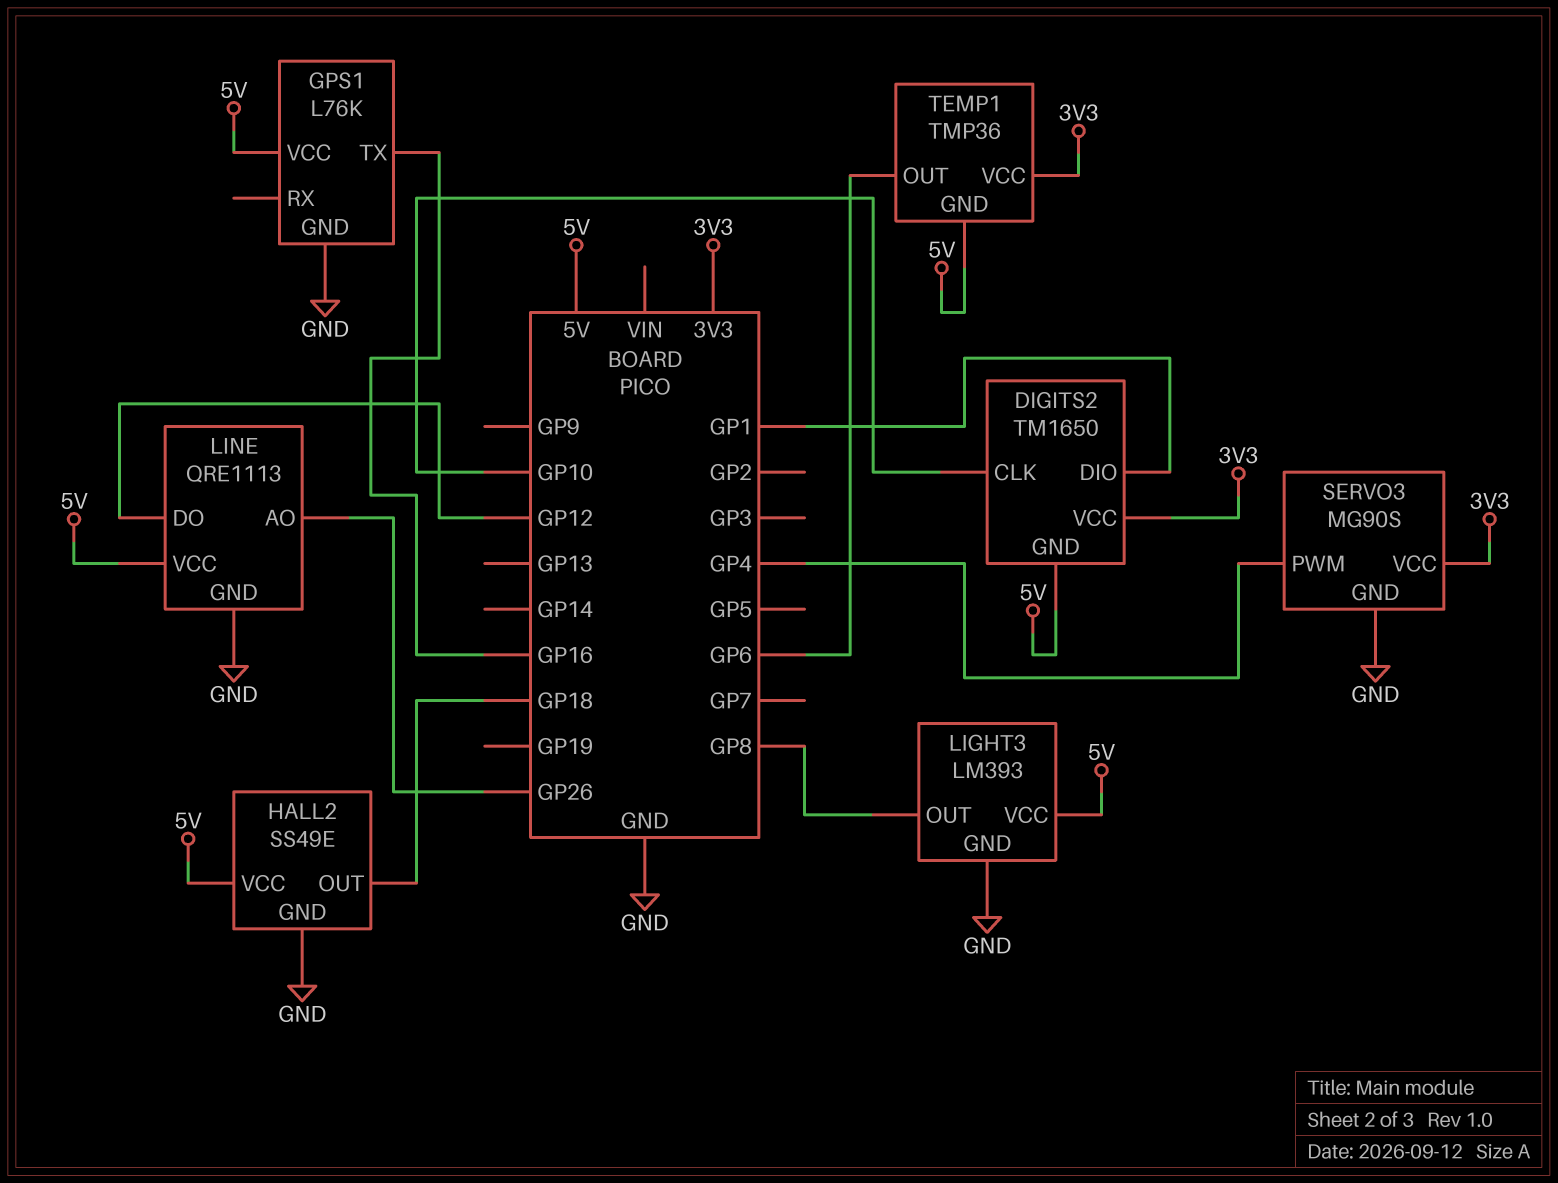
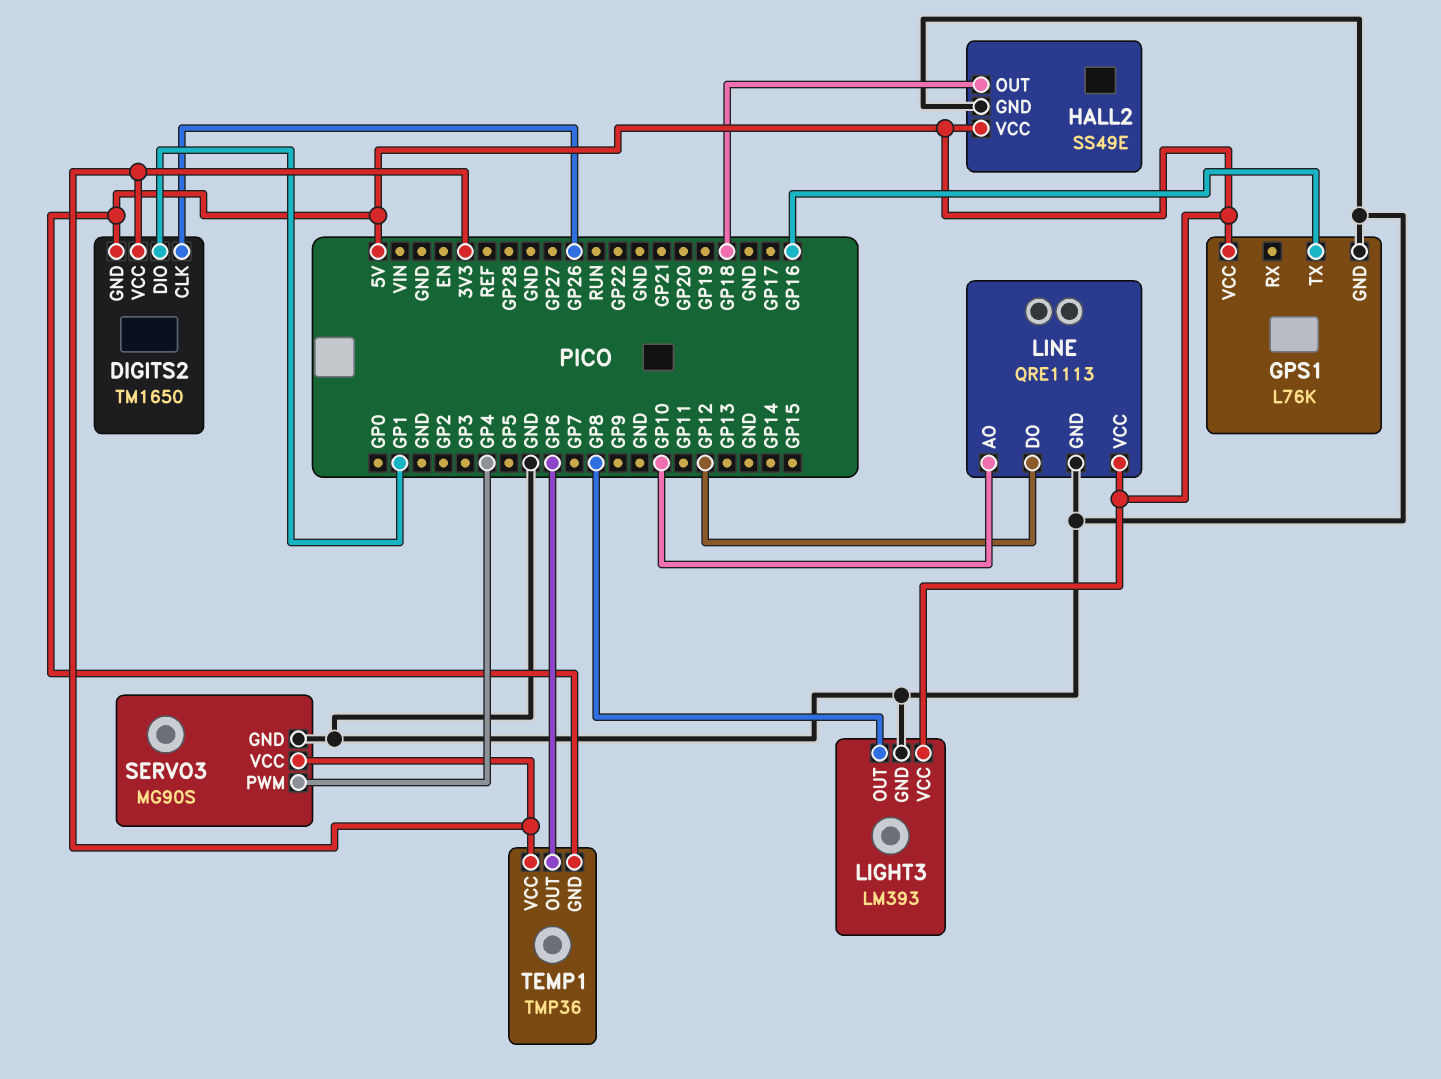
DIGITS2 pin CLK: GP10 -> GP26
LINE pin AO: GP26 -> GP10

